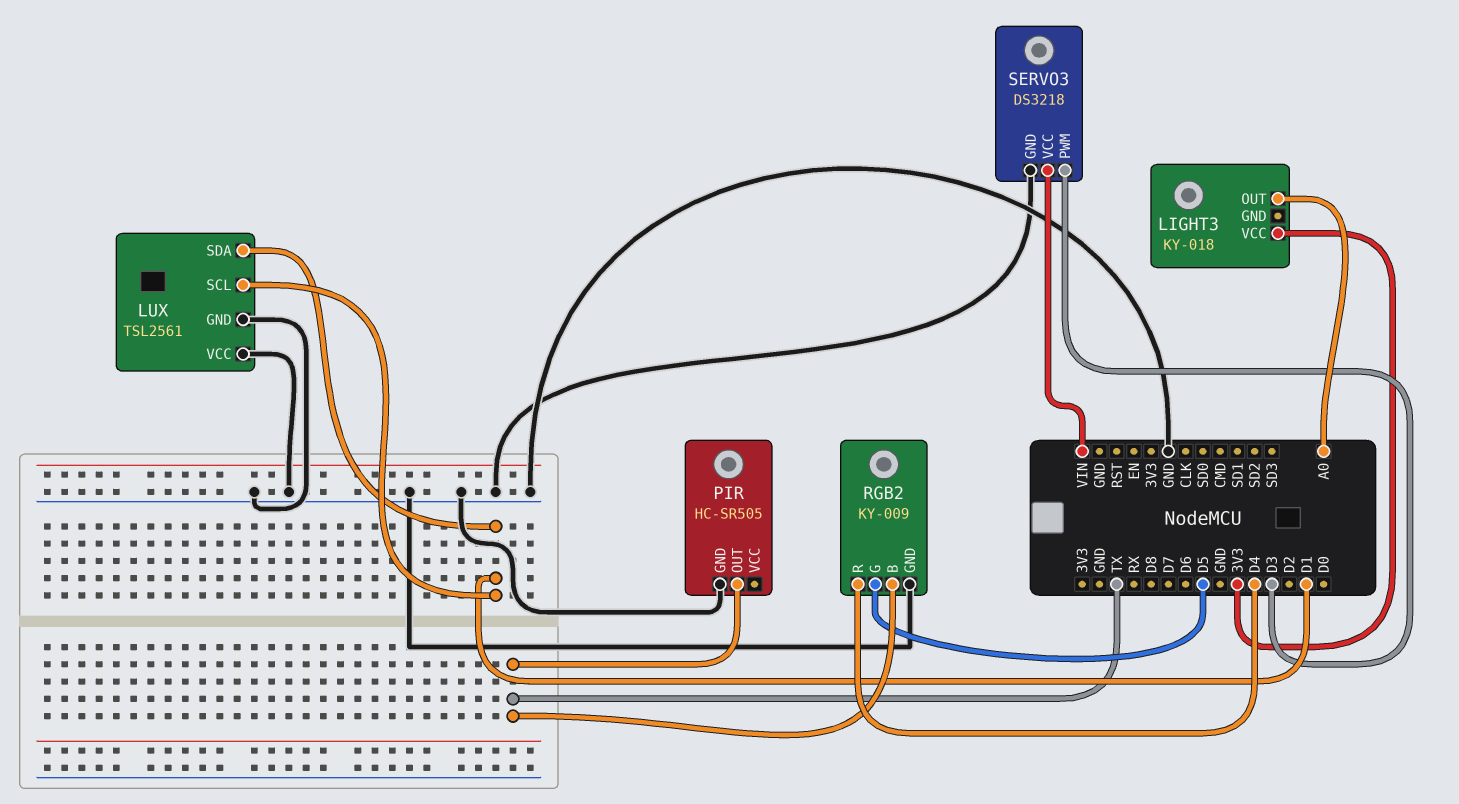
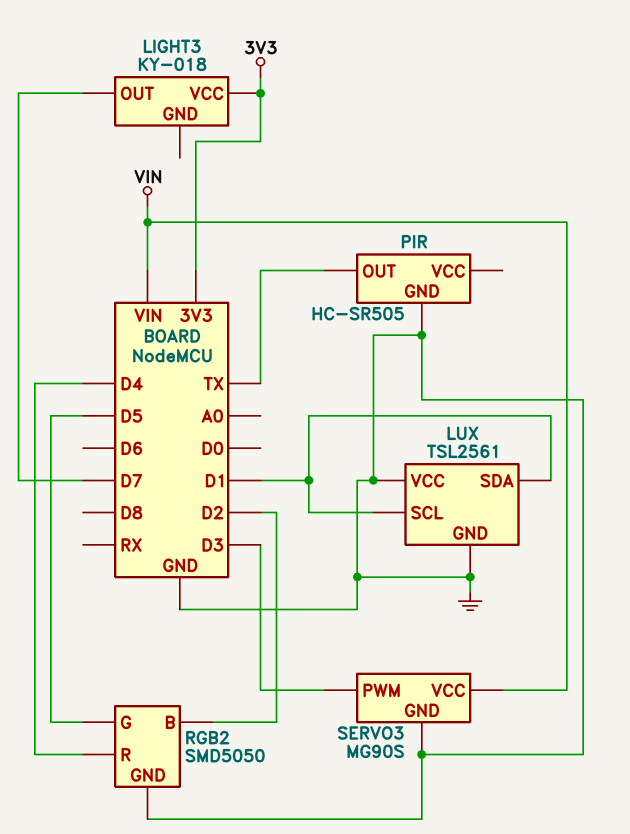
LIGHT3 pin OUT: A0 -> D7
RGB2: KY-009 -> SMD5050
RGB2 pin B: TX -> D2
SERVO3: DS3218 -> MG90S

